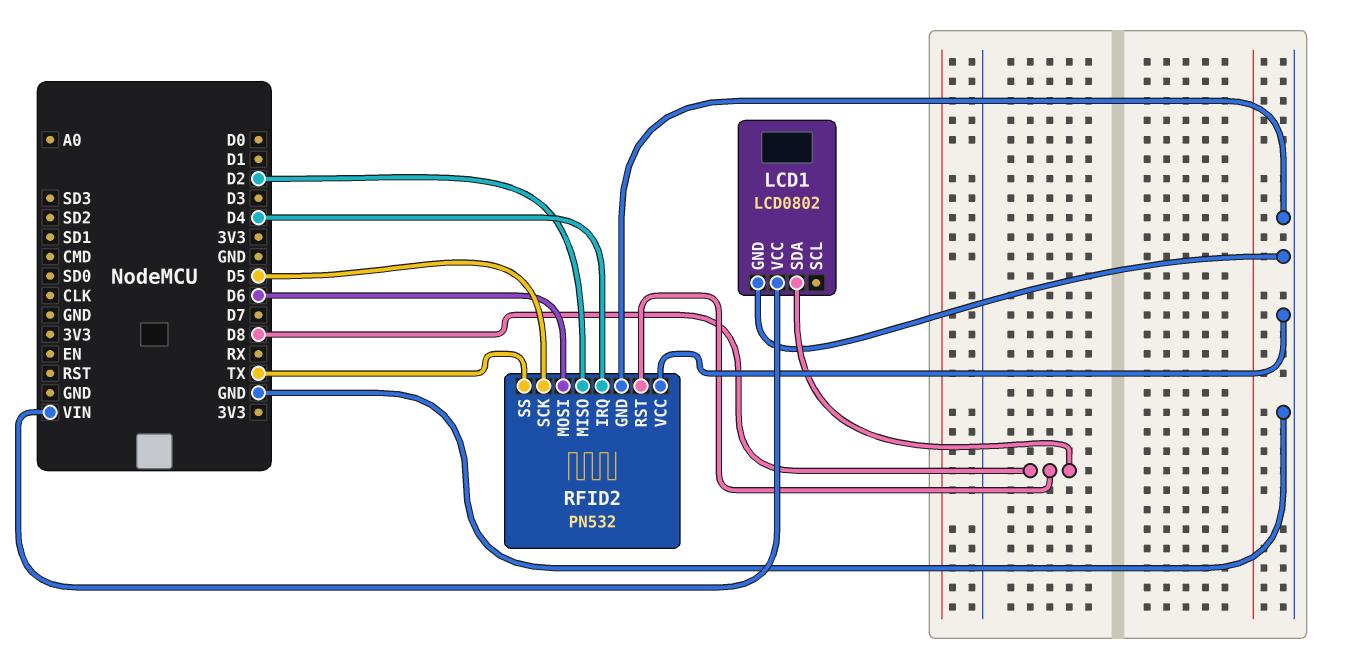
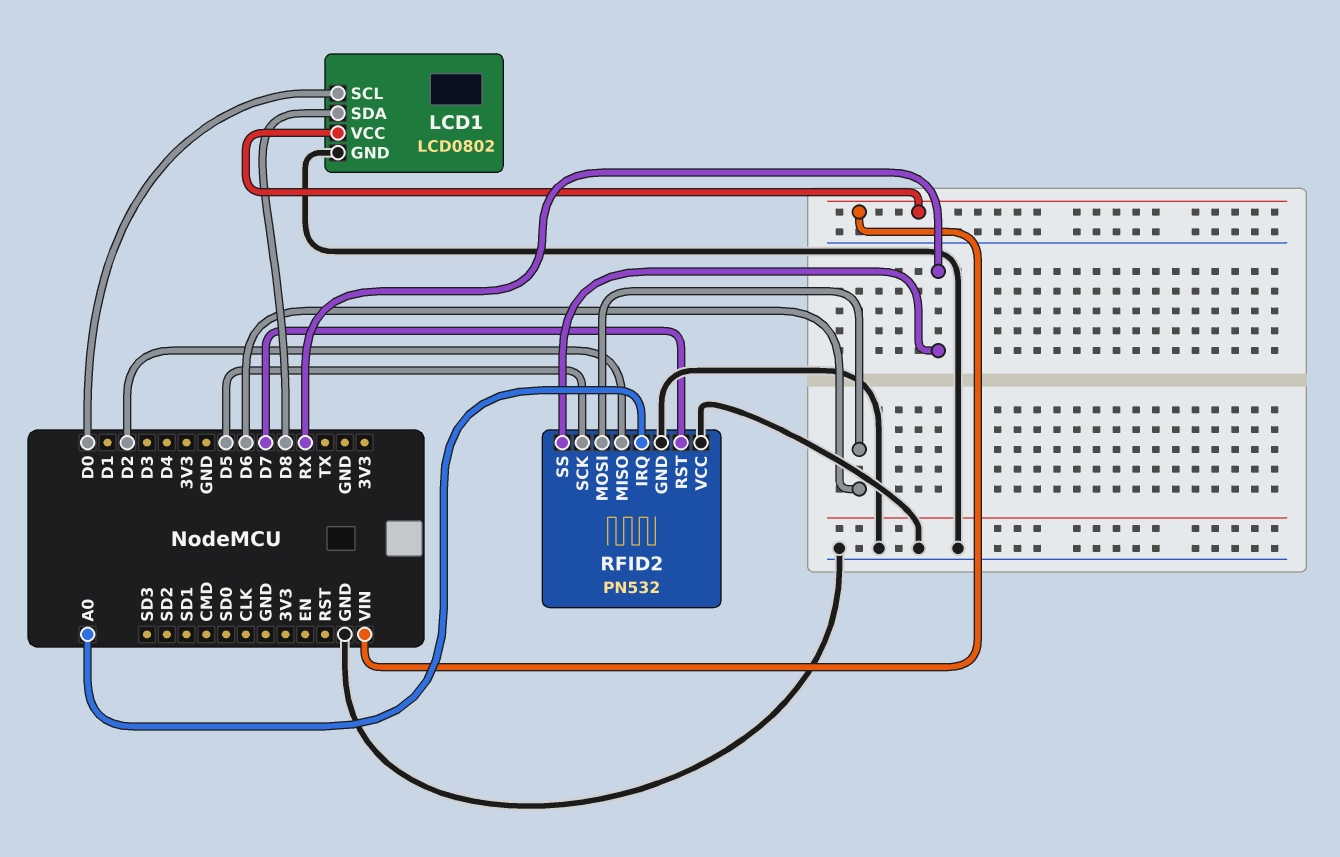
LCD1 pin SCL: none -> D0
RFID2 pin IRQ: D4 -> A0
RFID2 pin RST: D8 -> D7
RFID2 pin SS: TX -> RX

